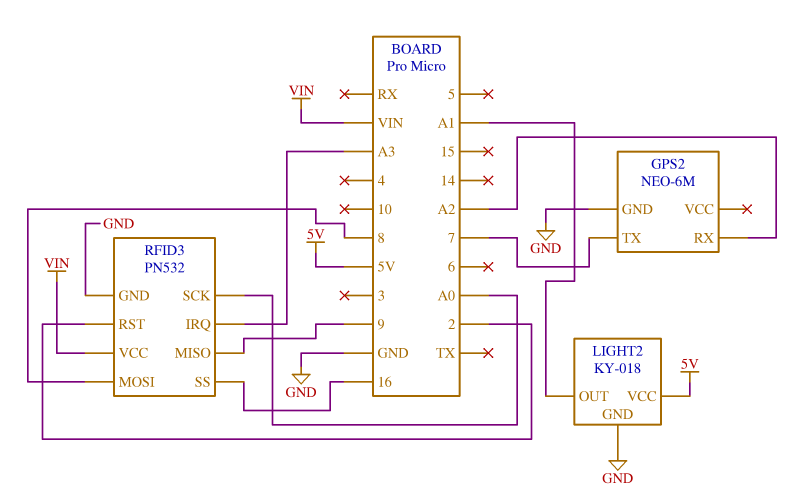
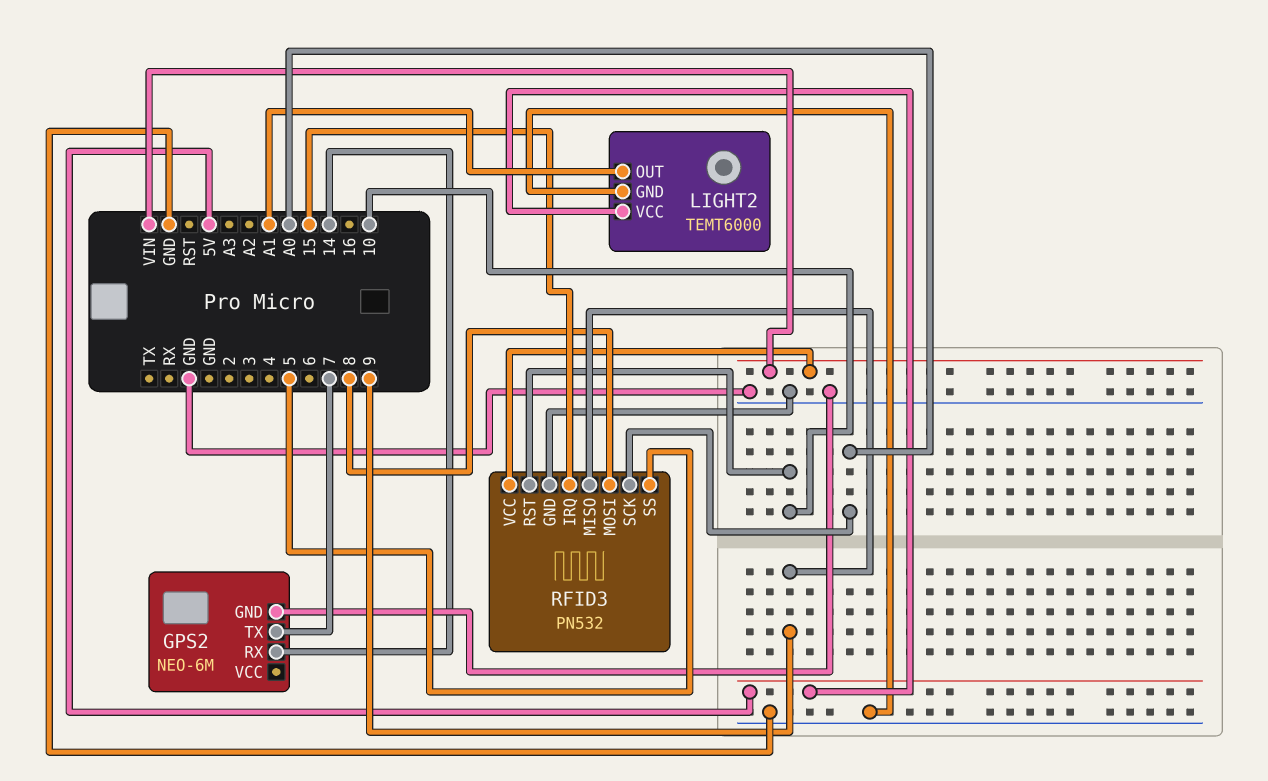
GPS2 pin RX: A2 -> 14
LIGHT2: KY-018 -> TEMT6000
RFID3 pin IRQ: A3 -> 15
RFID3 pin RST: 2 -> 10
RFID3 pin SS: 16 -> 5

